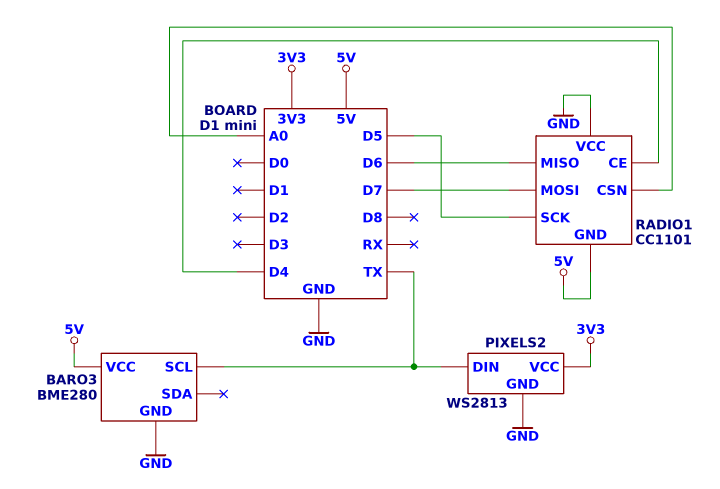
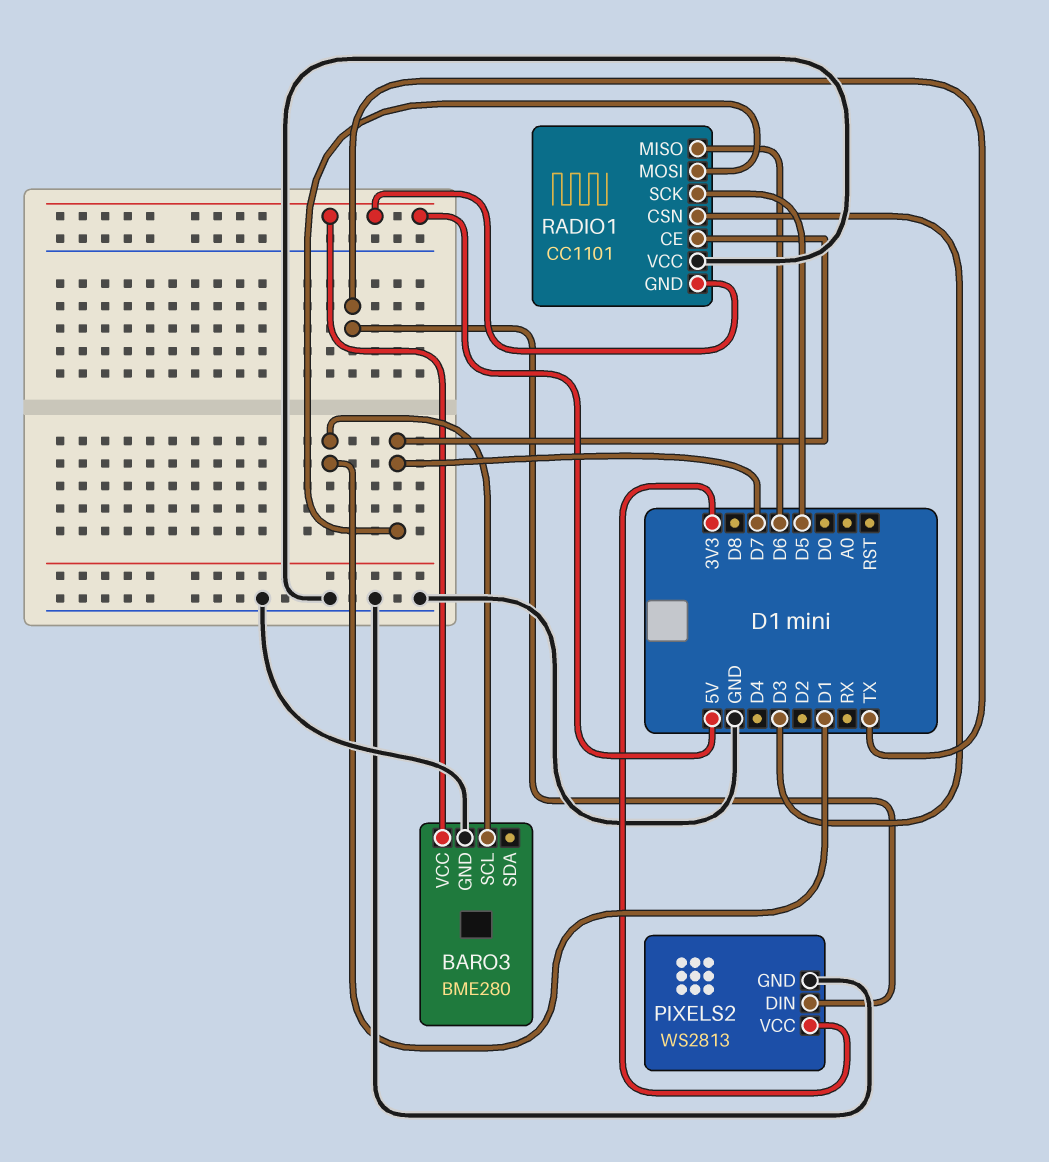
BARO3 pin SCL: TX -> D1
RADIO1 pin CE: D4 -> D7
RADIO1 pin CSN: A0 -> D3

